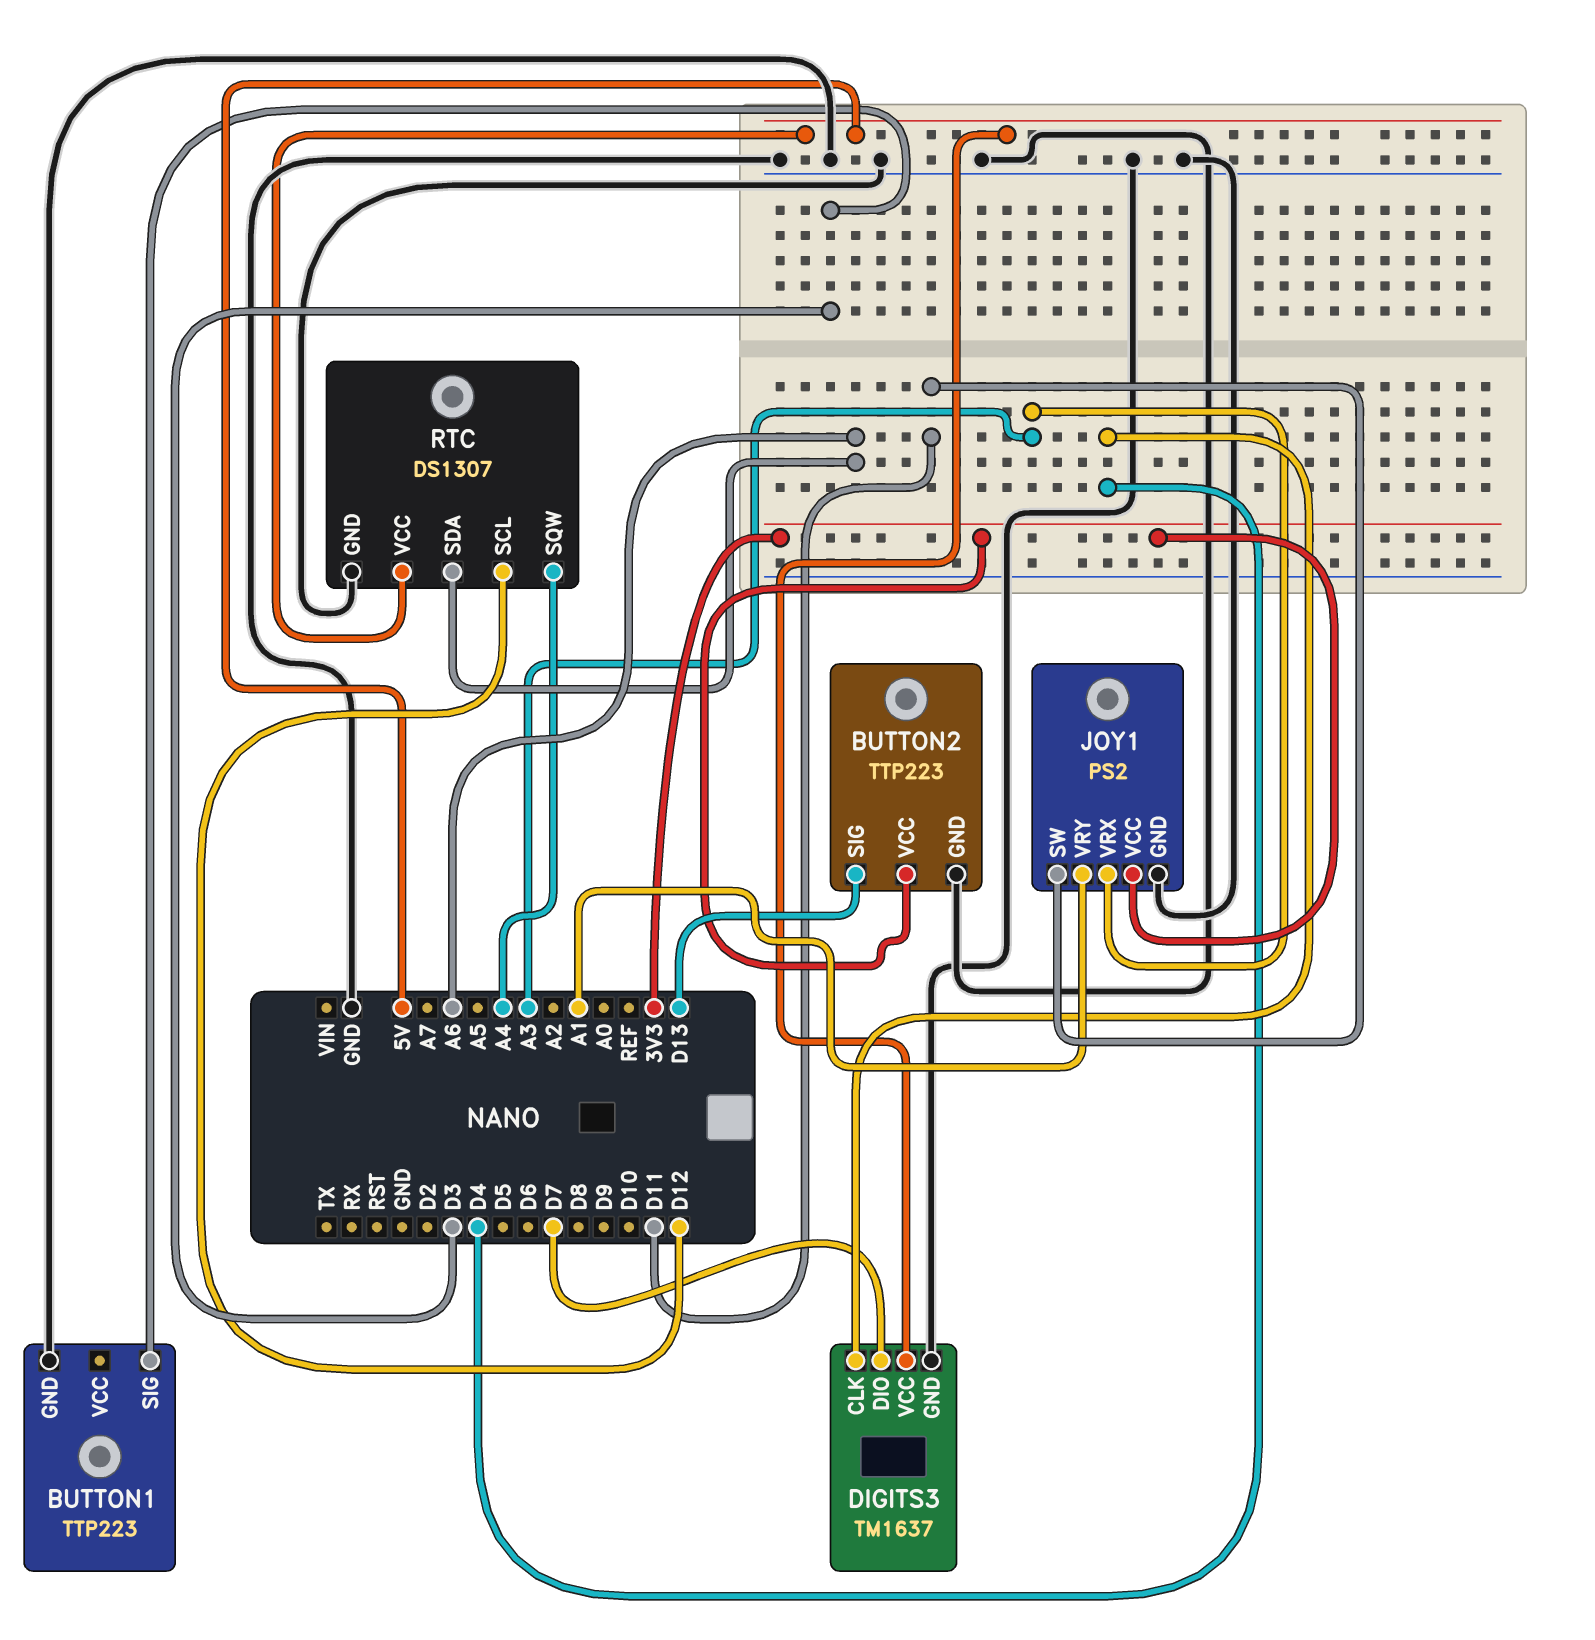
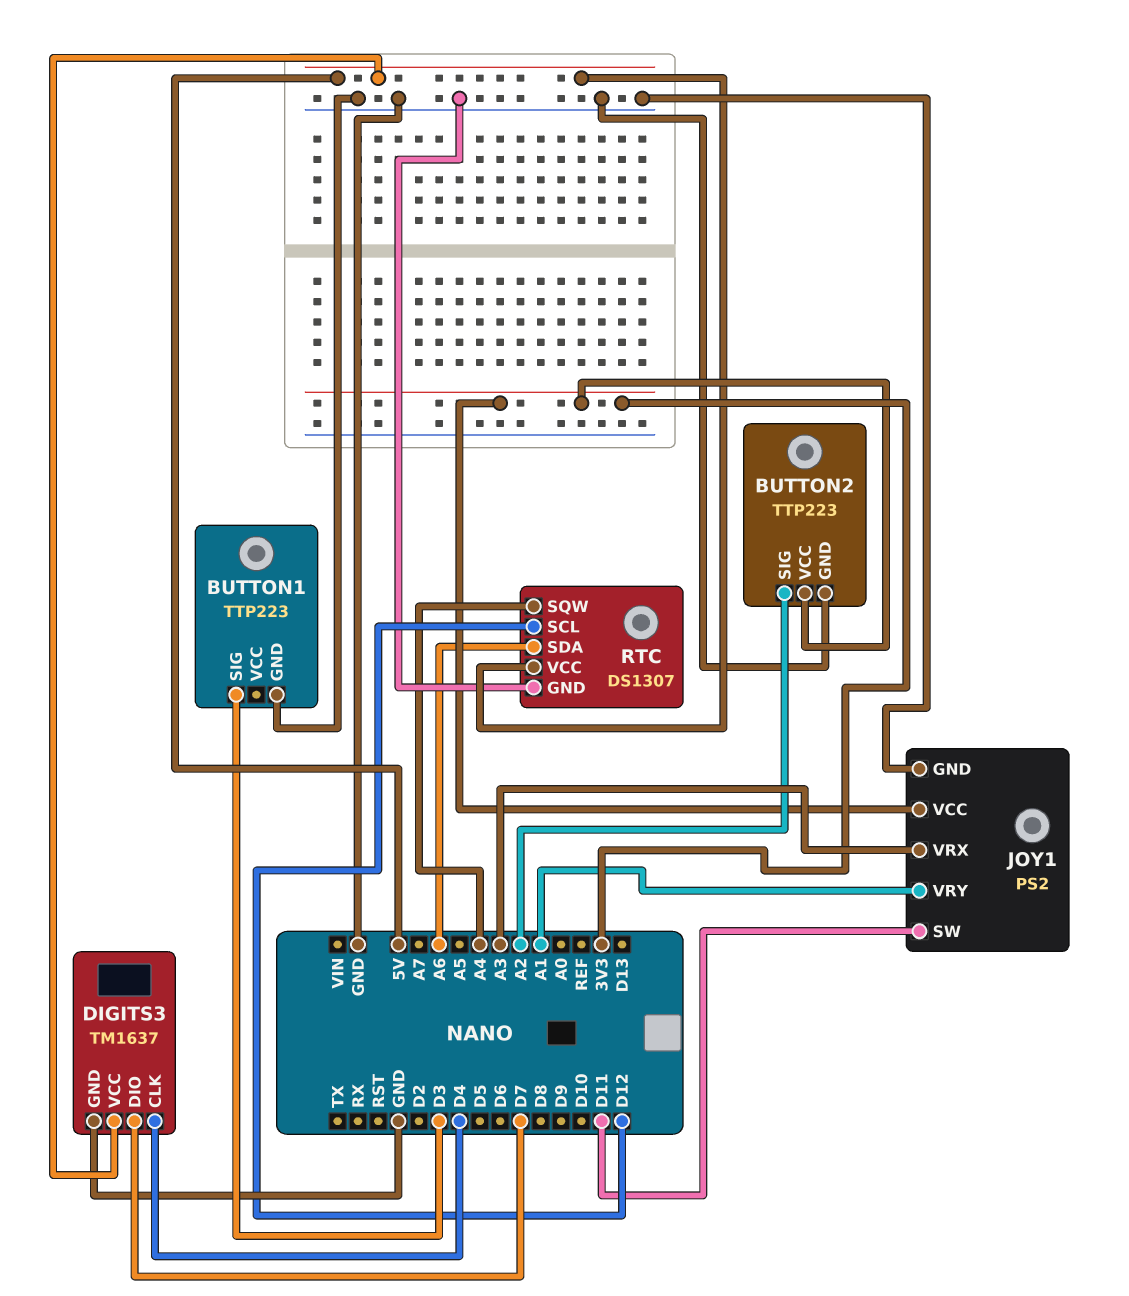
BUTTON2 pin SIG: D13 -> A2

